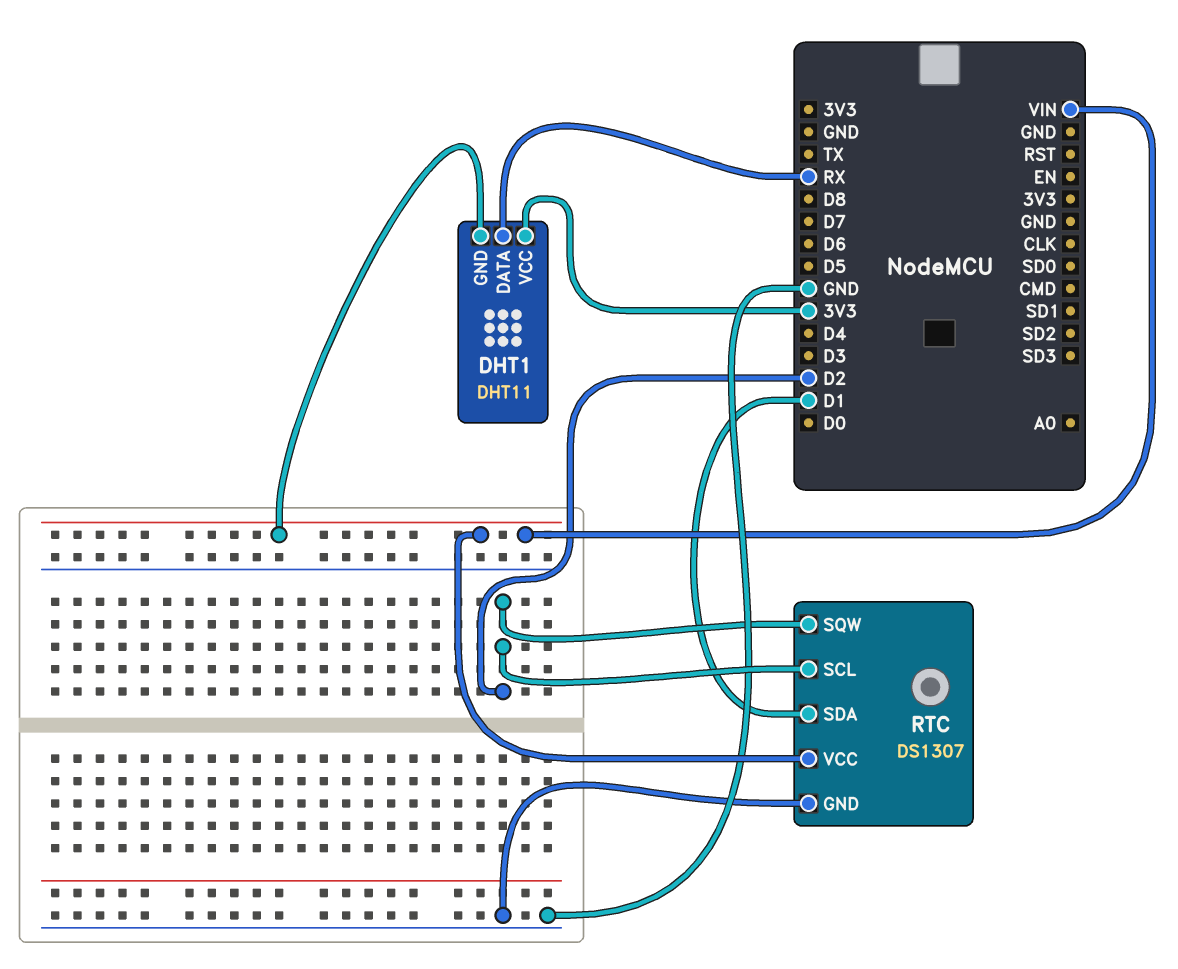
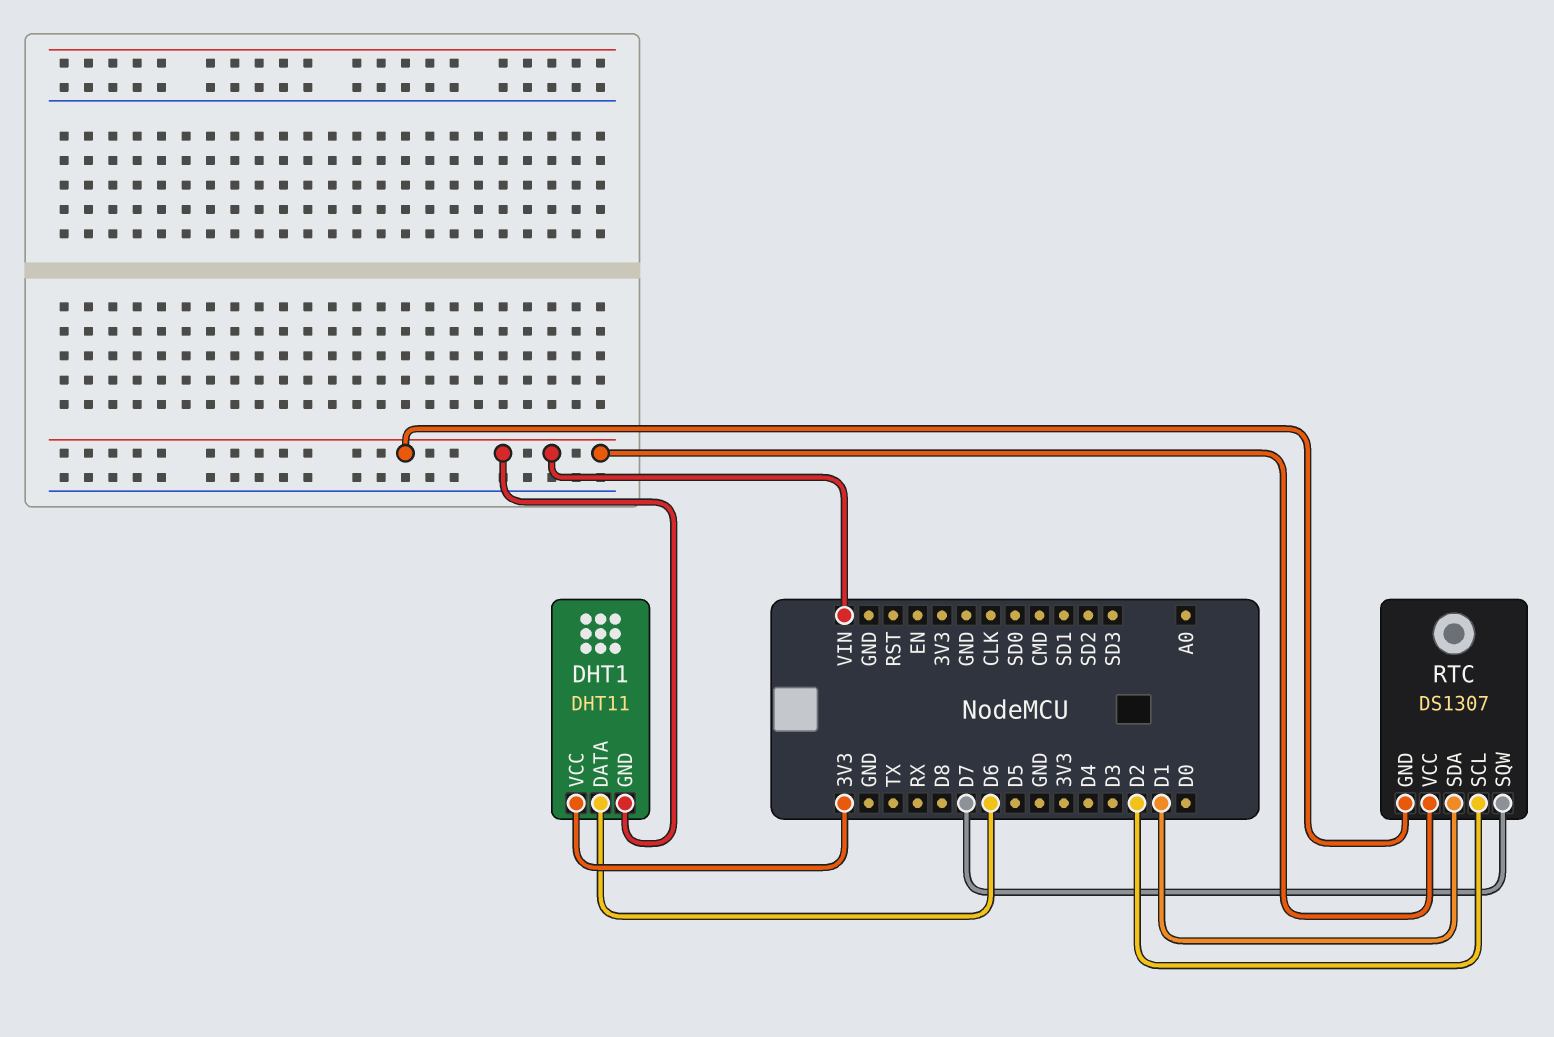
DHT1 pin DATA: RX -> D6
RTC pin GND: GND -> VIN
RTC pin SQW: D2 -> D7

